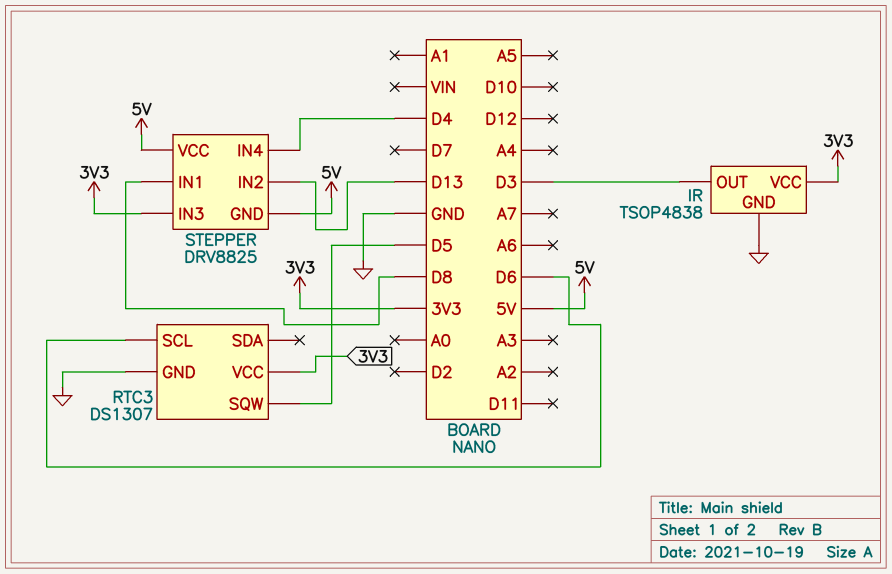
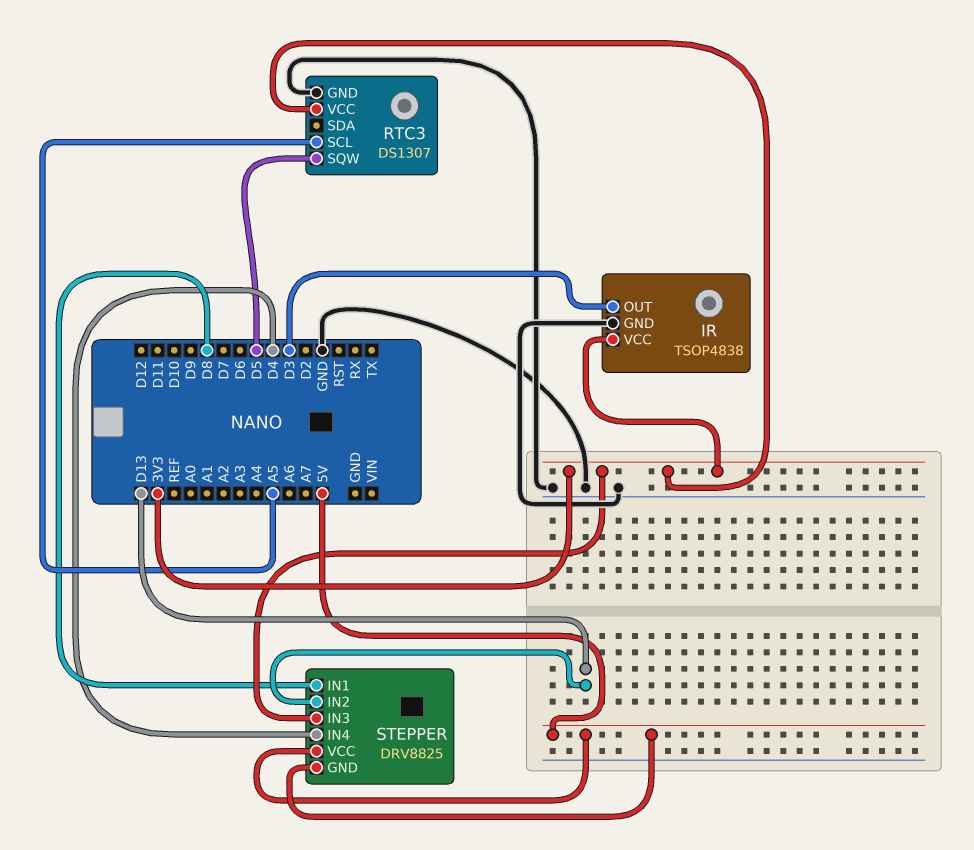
RTC3 pin SCL: D6 -> A5

